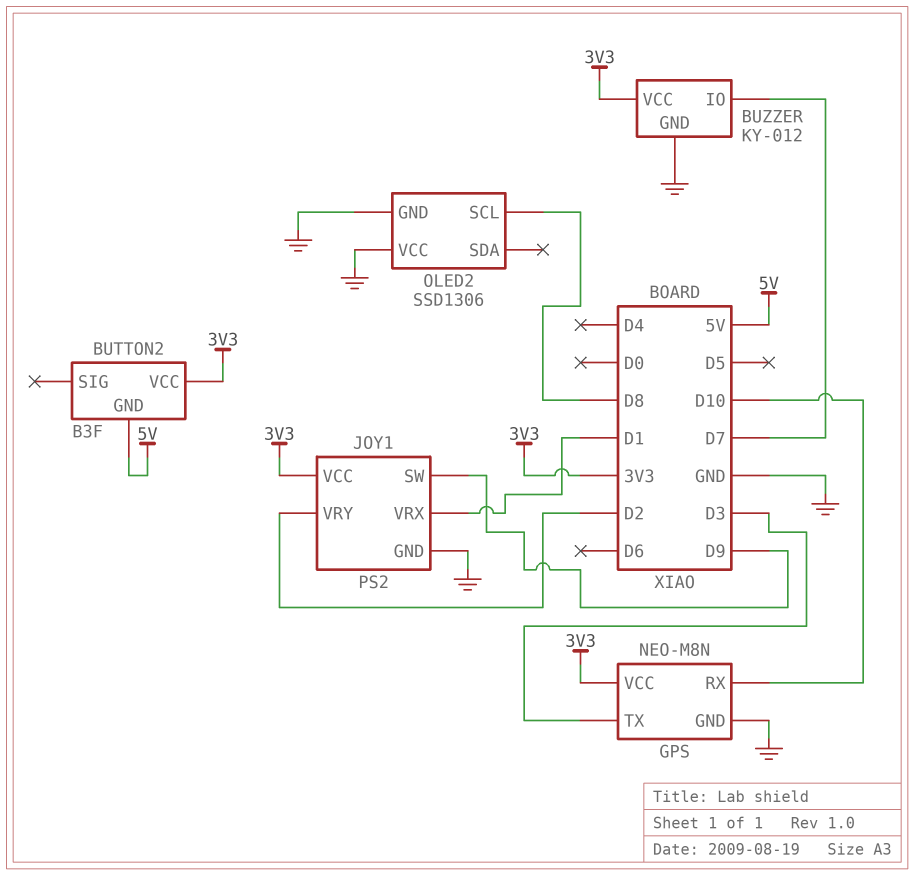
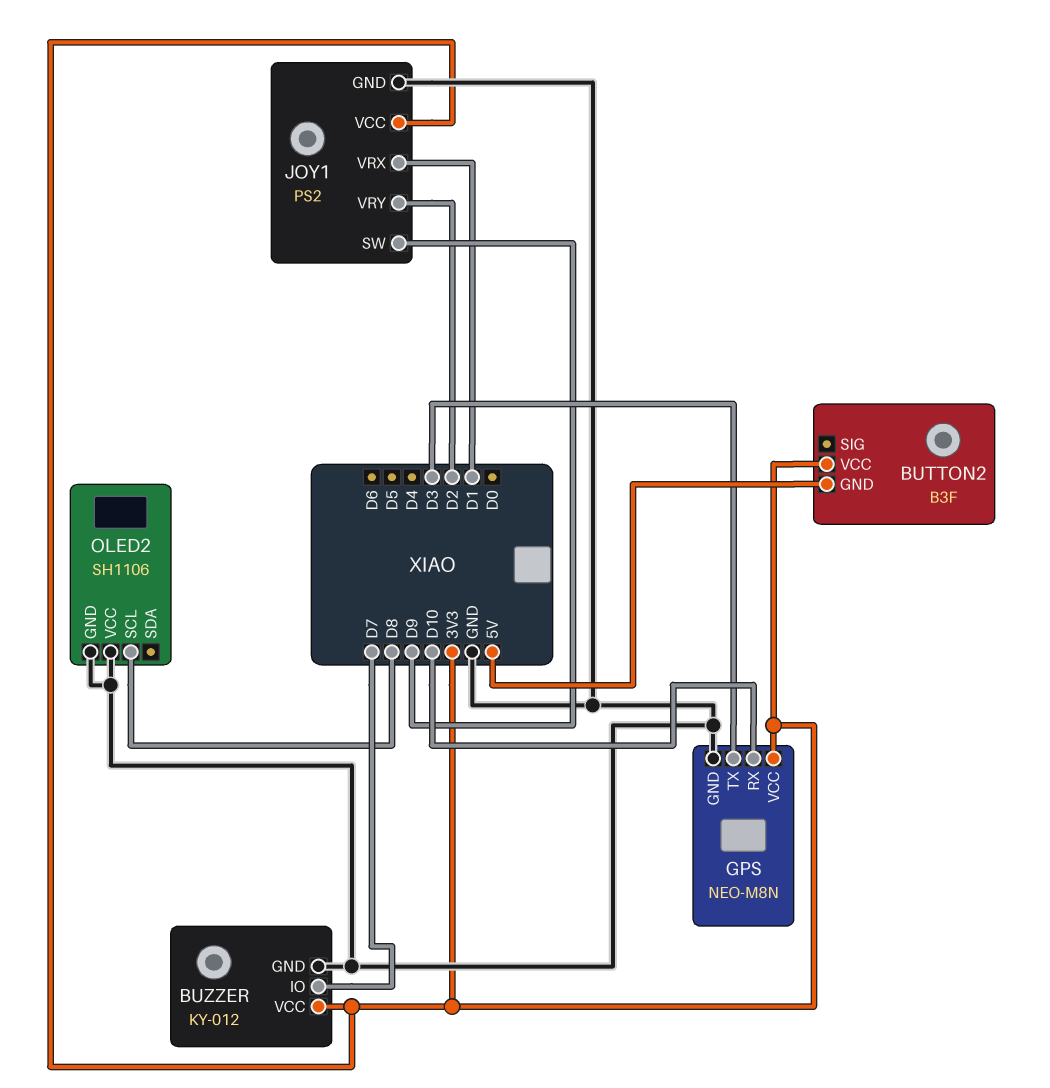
OLED2: SSD1306 -> SH1106

